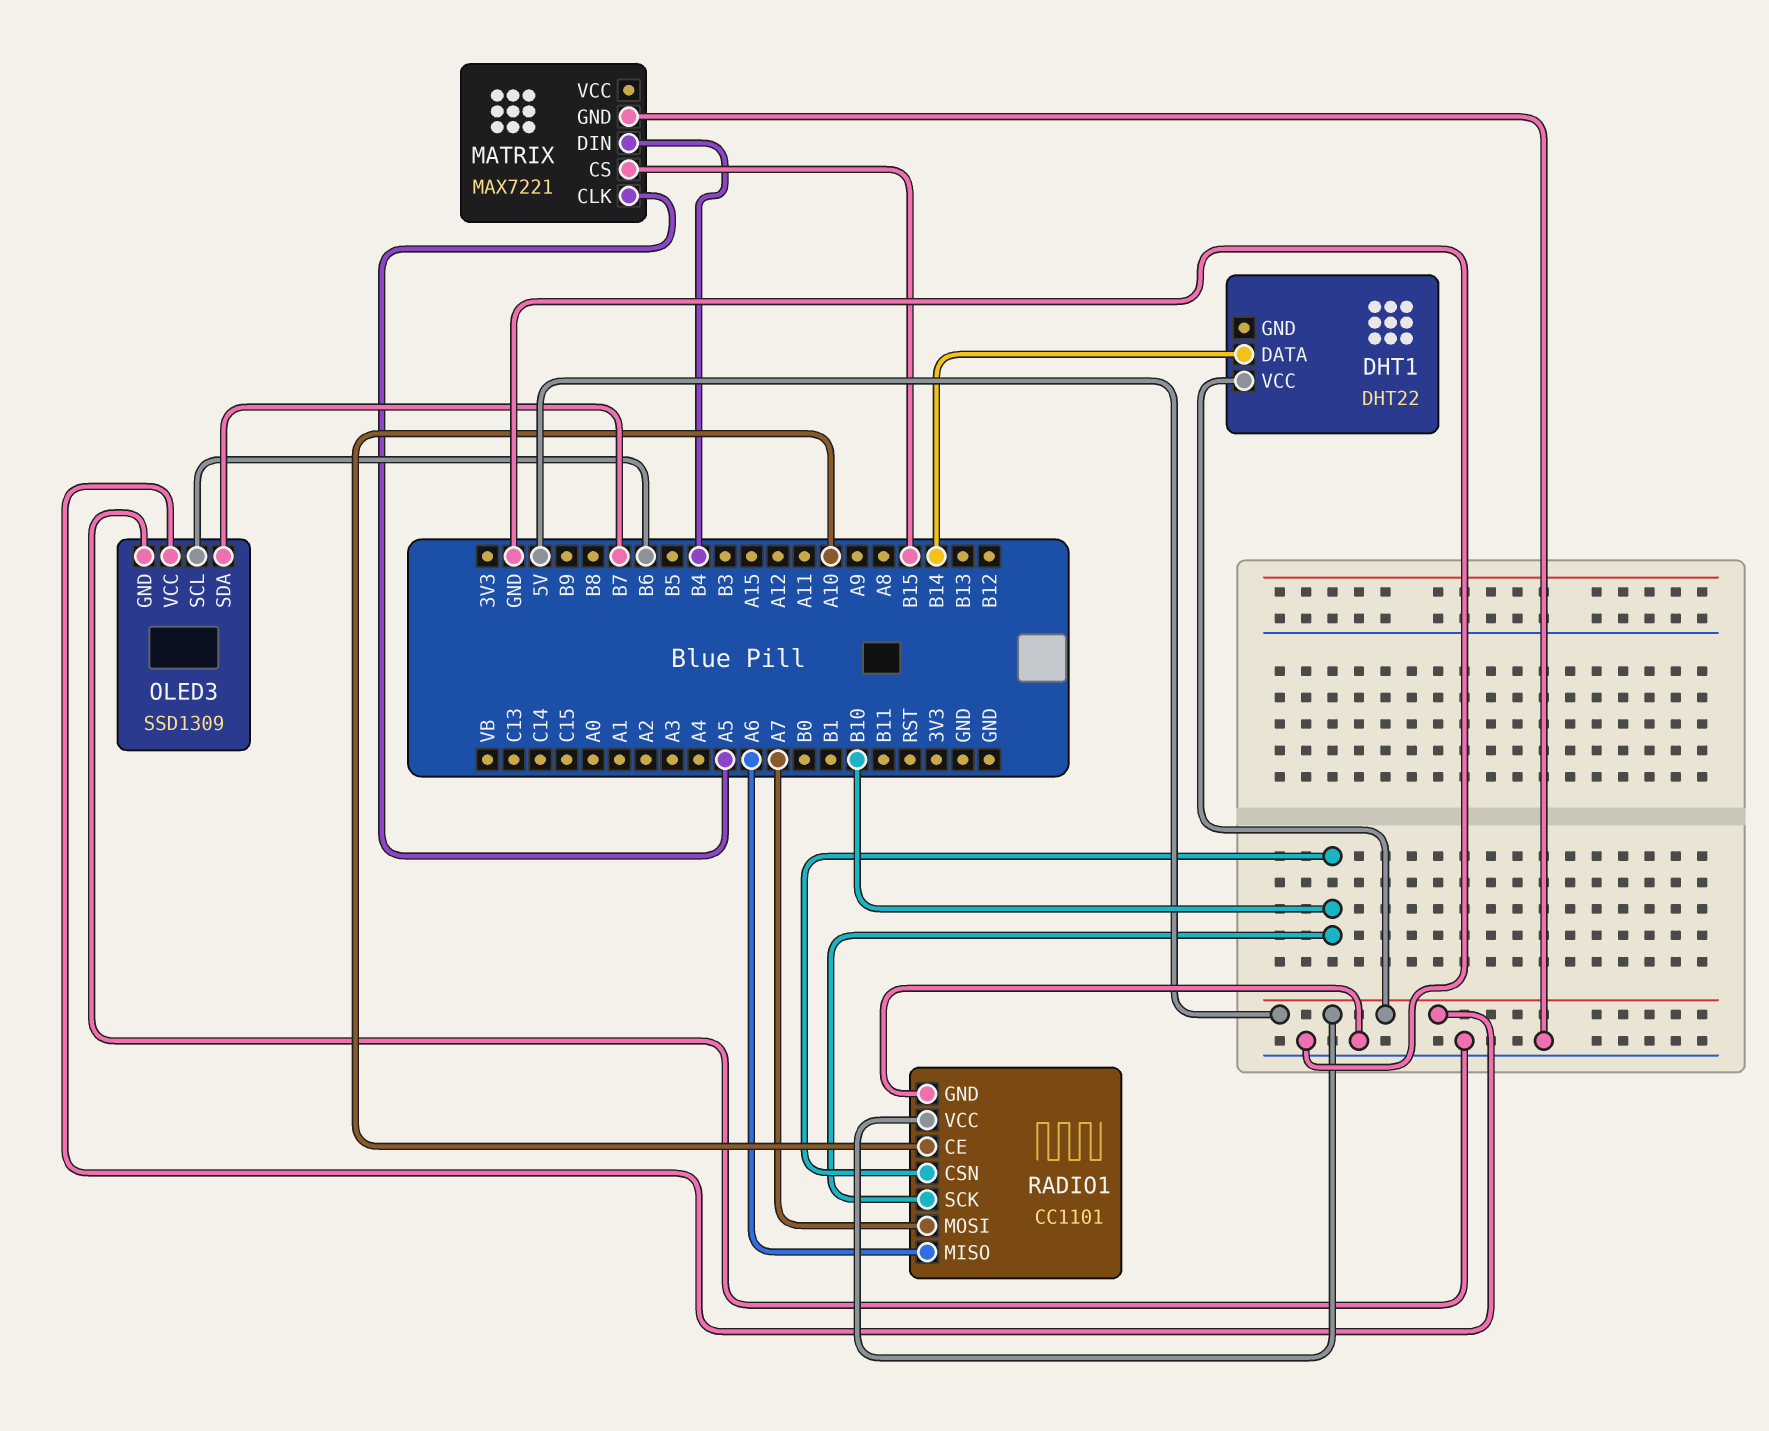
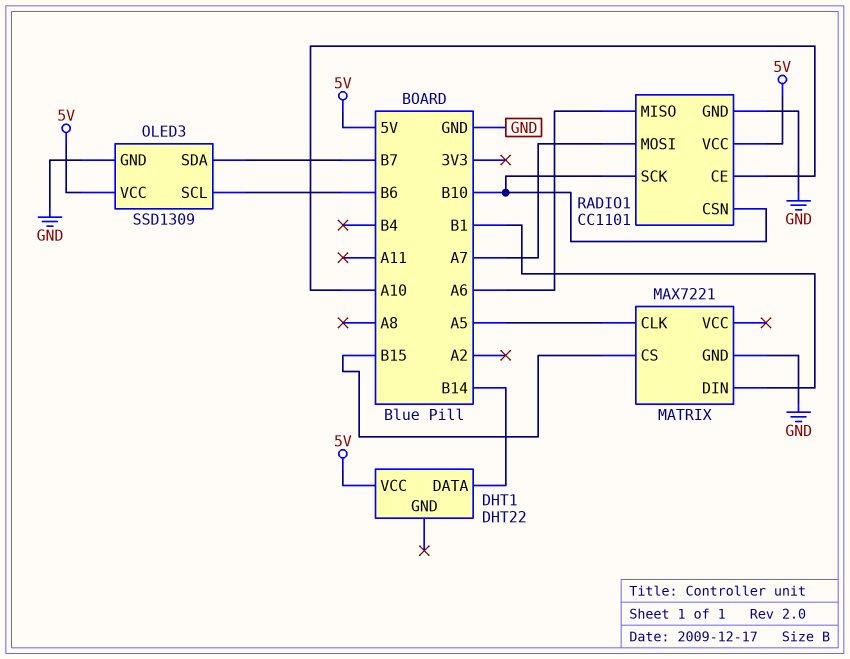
MATRIX pin DIN: B4 -> B1

